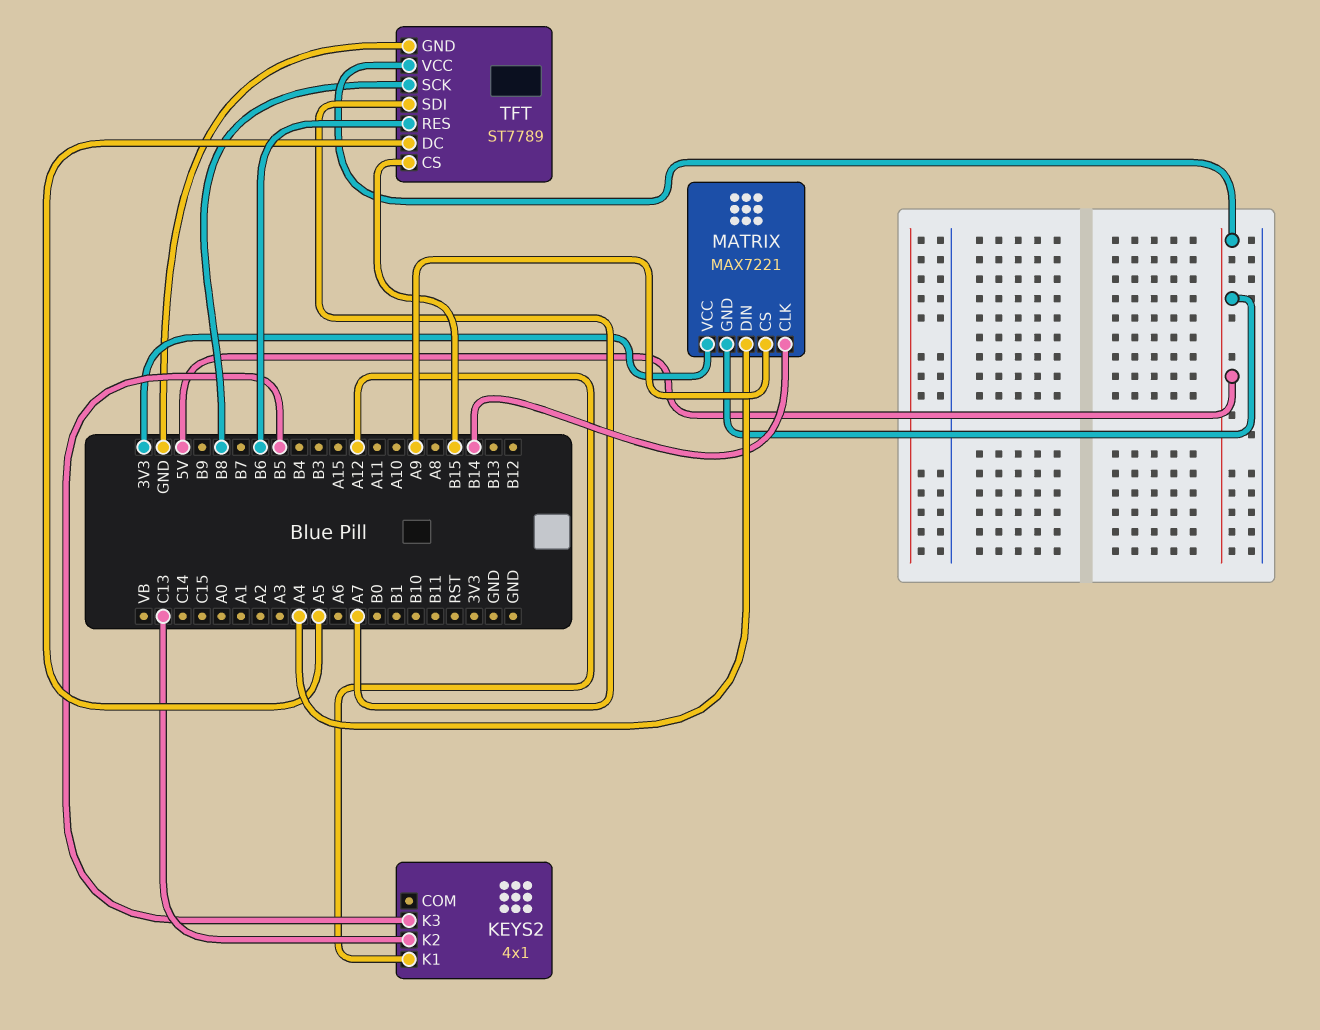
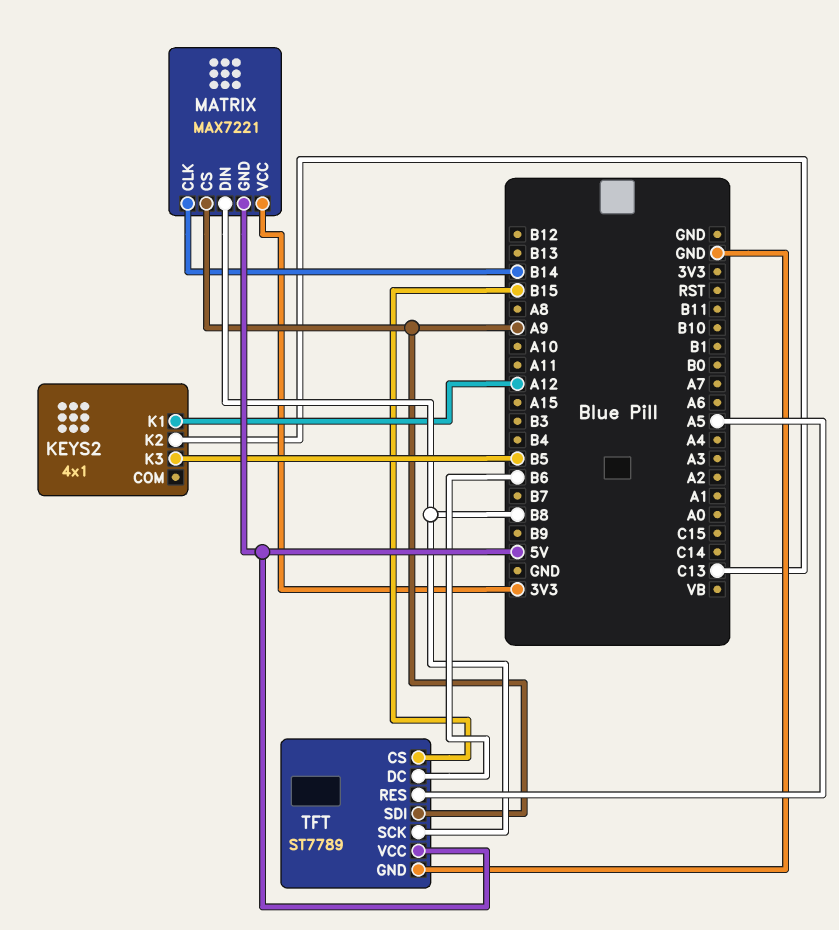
MATRIX pin DIN: A4 -> B8
TFT pin DC: A5 -> B6
TFT pin RES: B6 -> A5
TFT pin SDI: A7 -> A9

